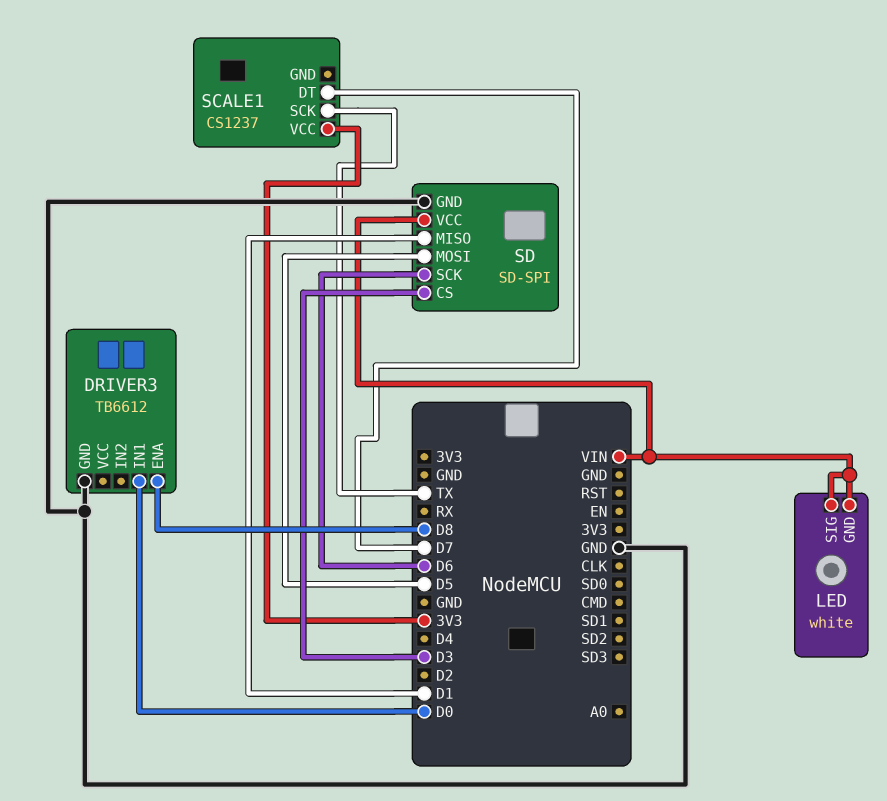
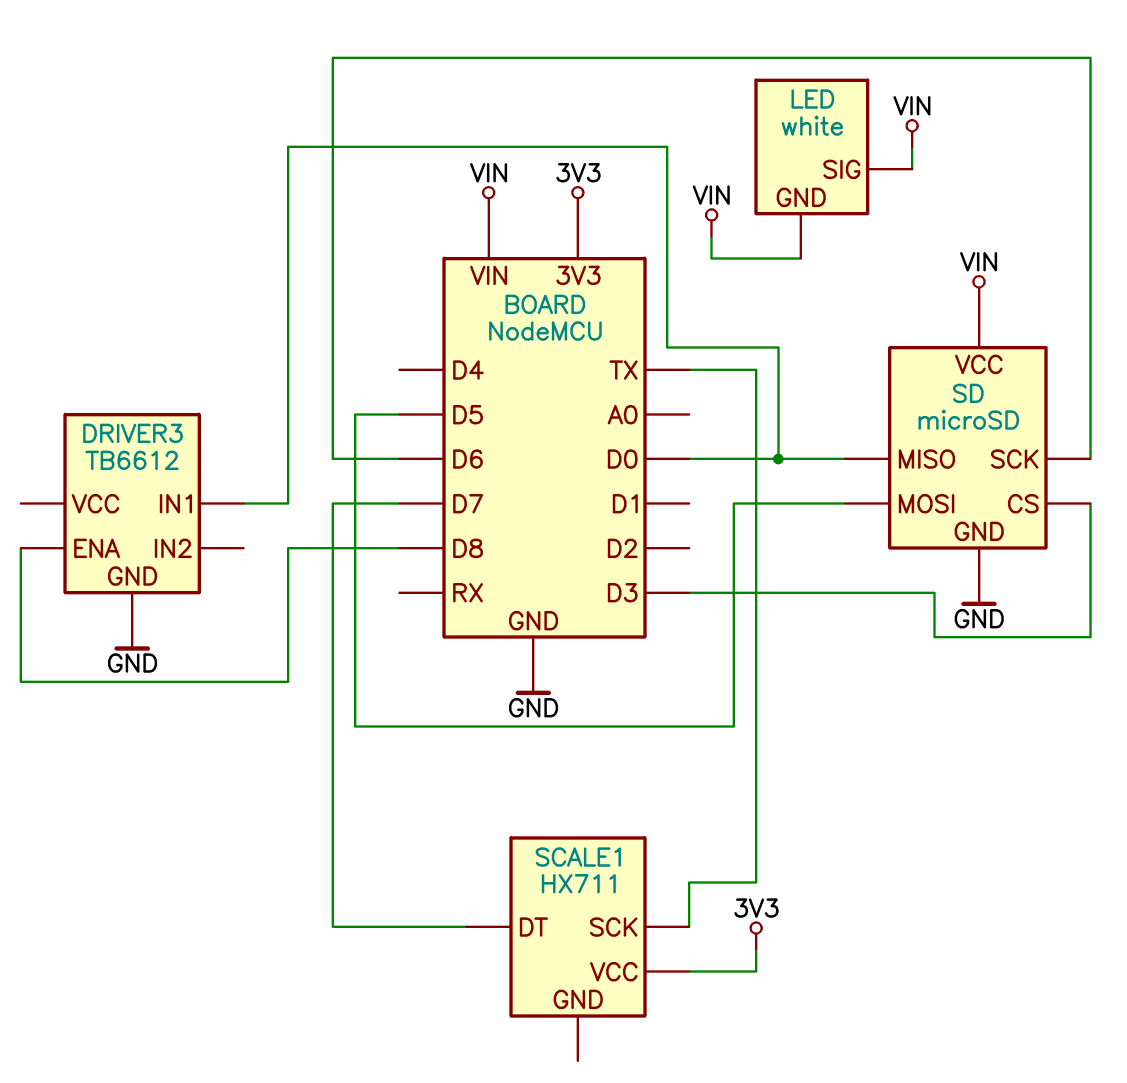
SCALE1: CS1237 -> HX711
SD: SD-SPI -> microSD
SD pin MISO: D1 -> D0

